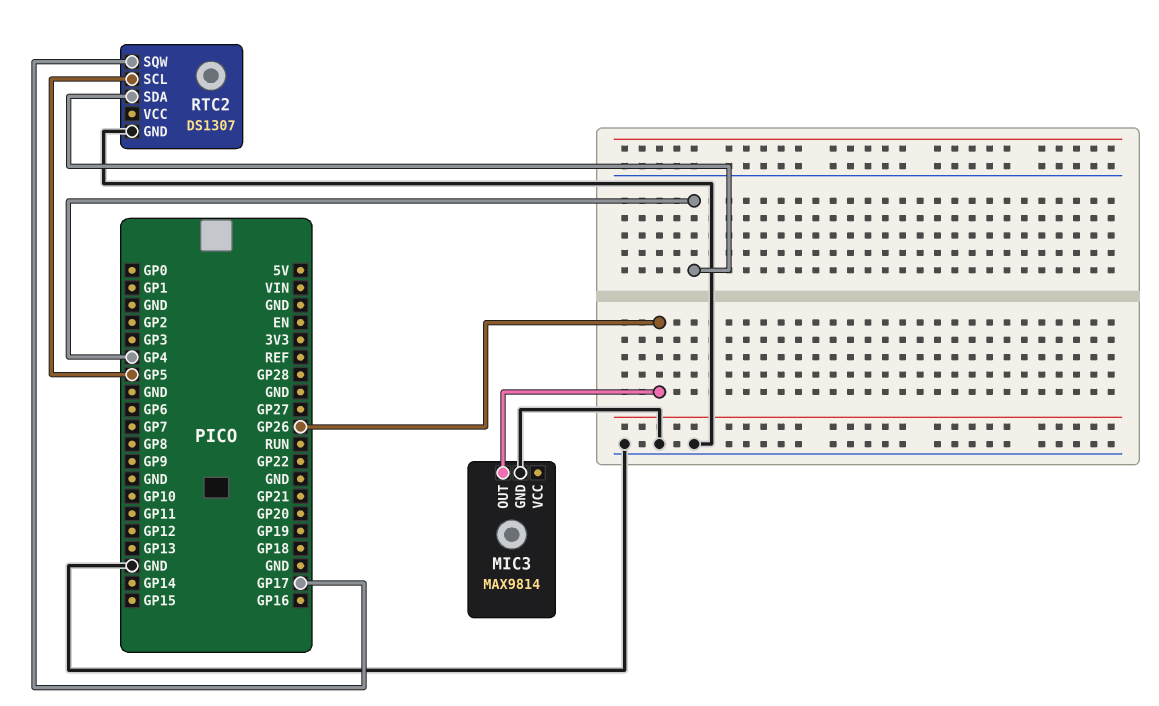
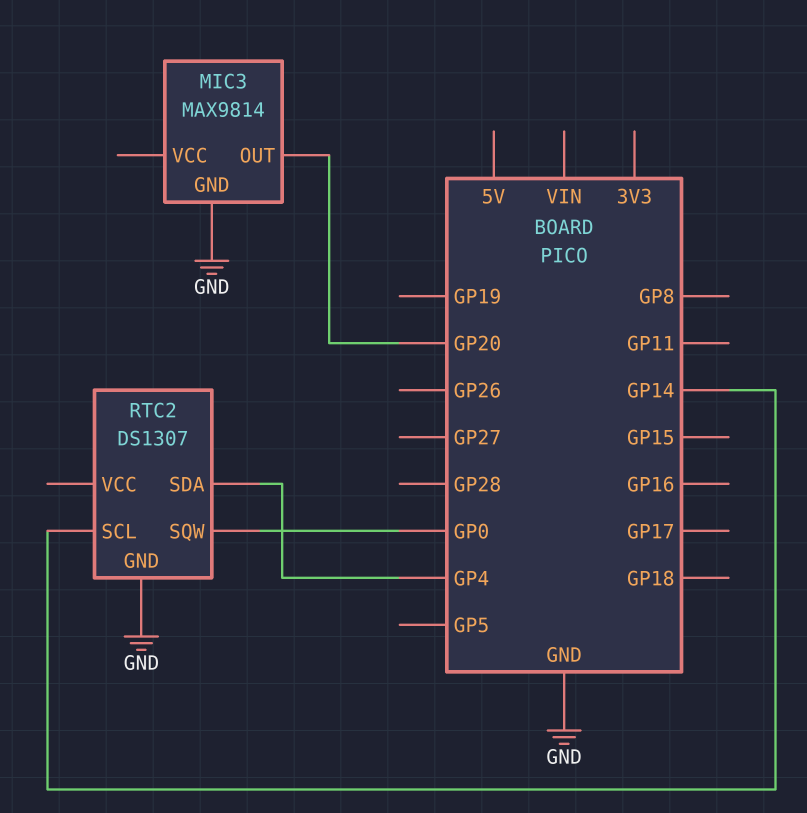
MIC3 pin OUT: GP26 -> GP20
RTC2 pin SCL: GP5 -> GP14
RTC2 pin SQW: GP17 -> GP0

